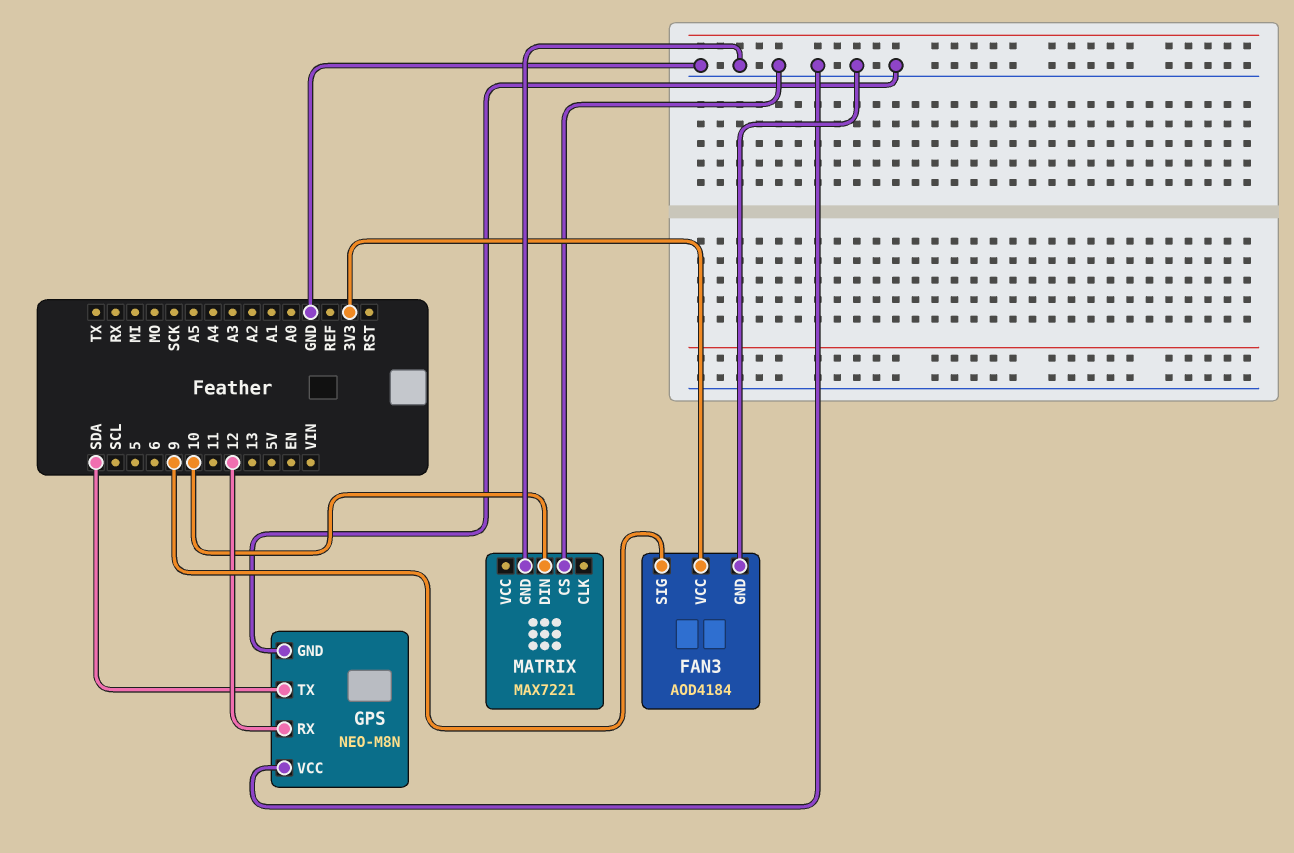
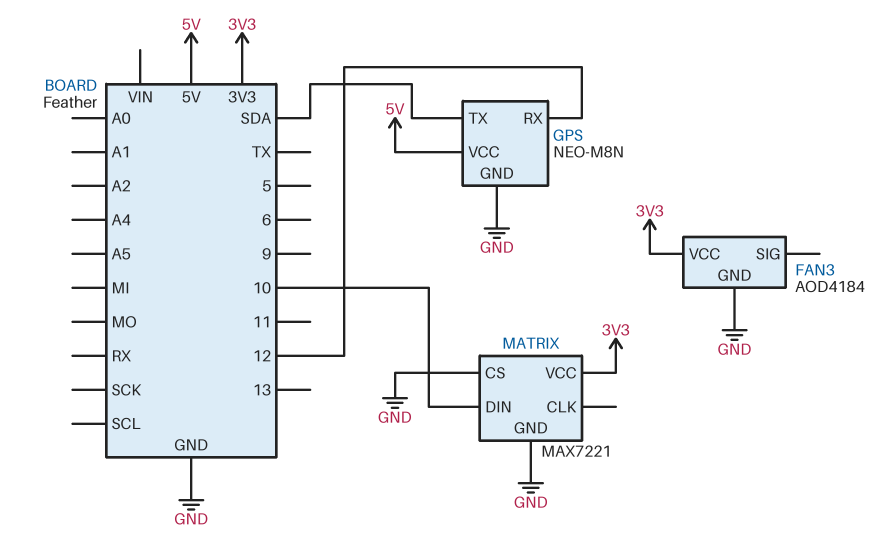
FAN3 pin SIG: 9 -> none
GPS pin VCC: GND -> 5V
MATRIX pin VCC: none -> 3V3

